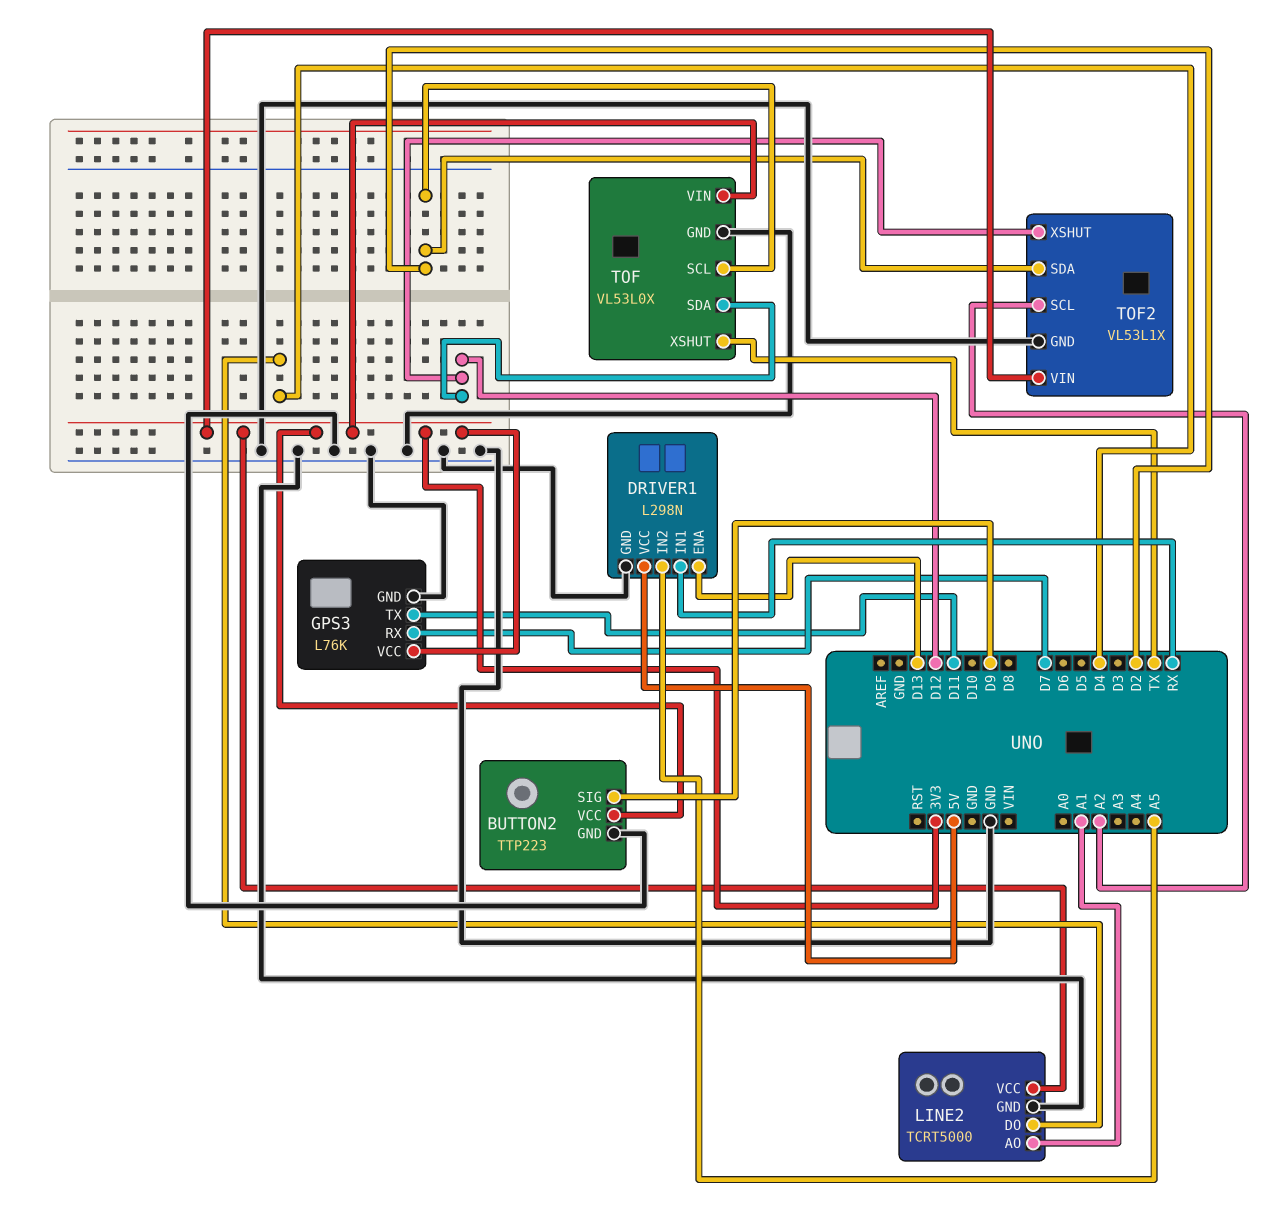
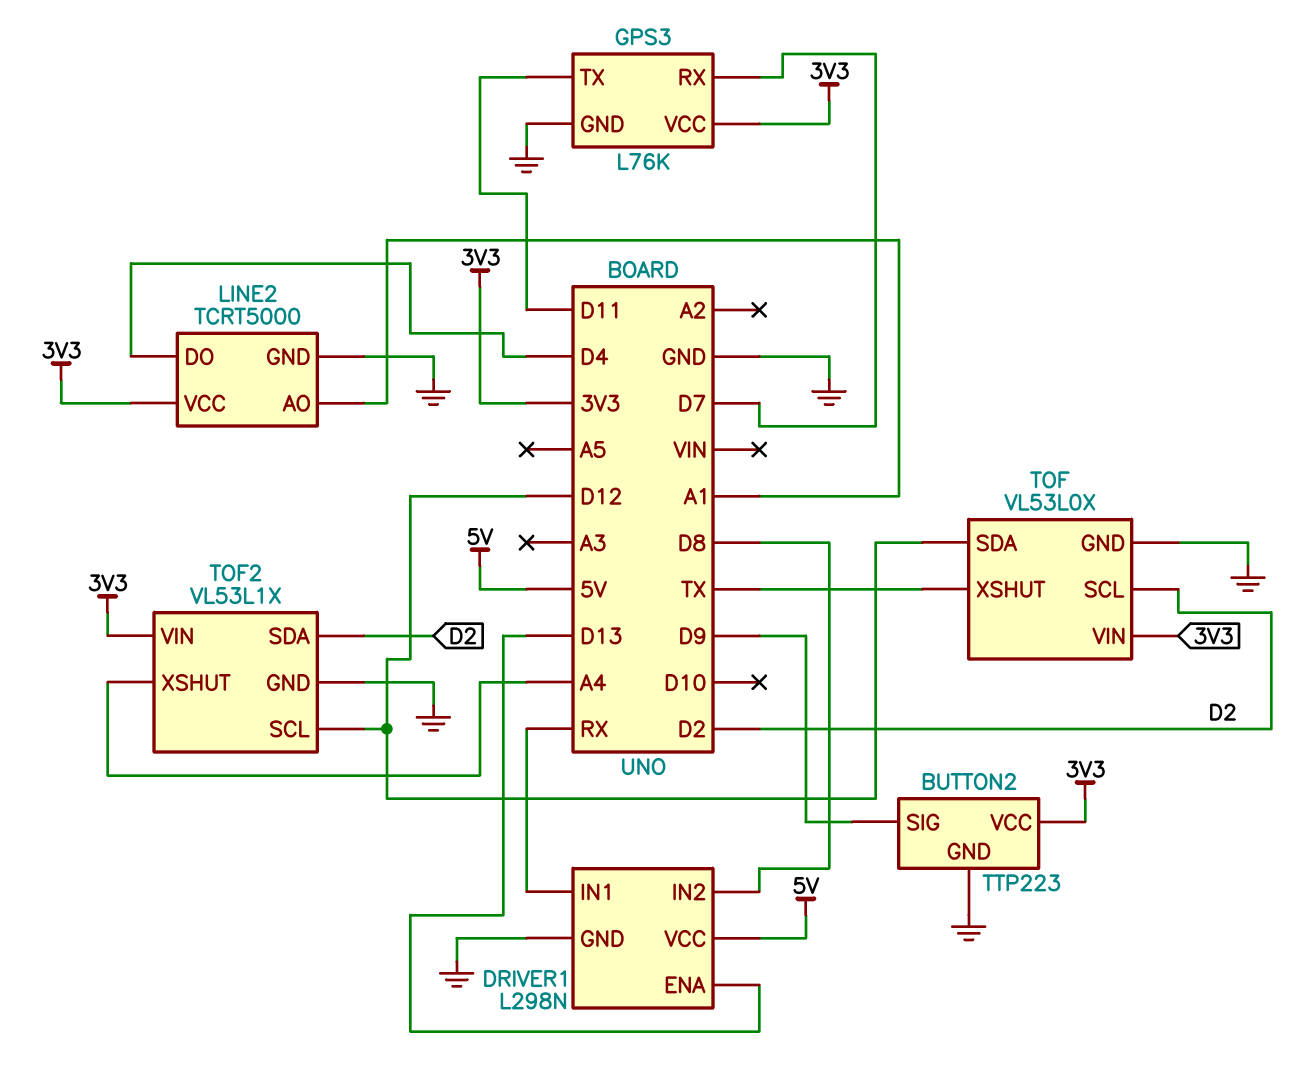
DRIVER1 pin IN2: A5 -> D8
TOF2 pin SCL: A2 -> D12
TOF2 pin XSHUT: D12 -> A4

